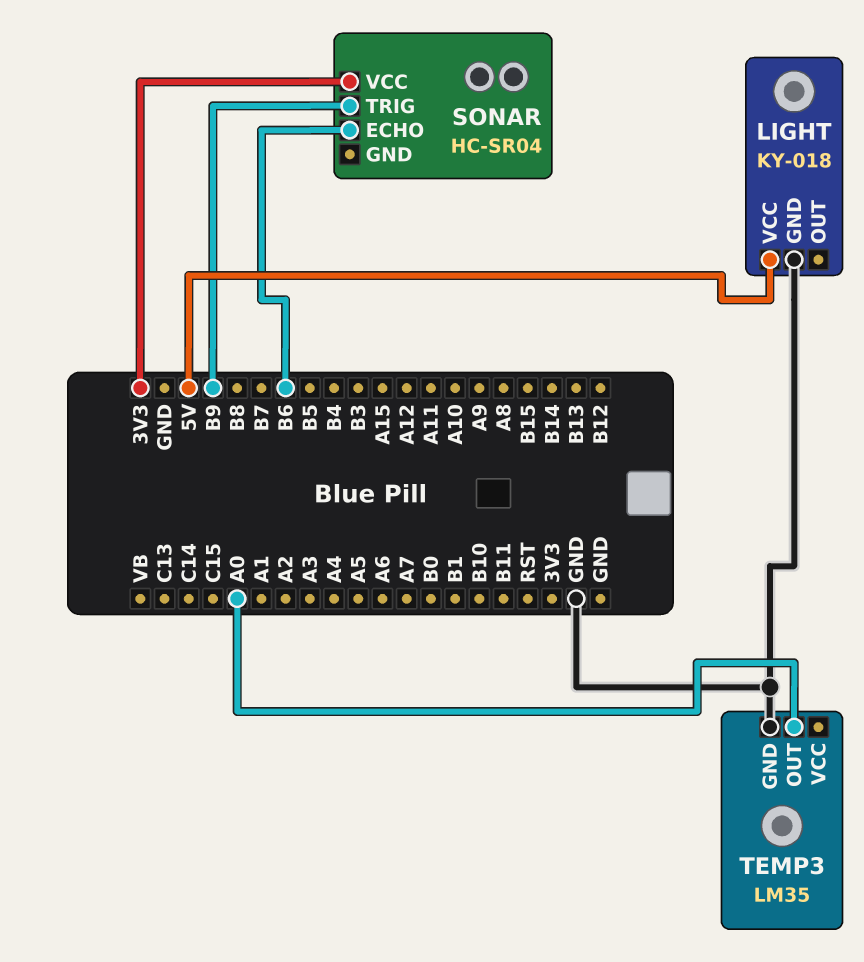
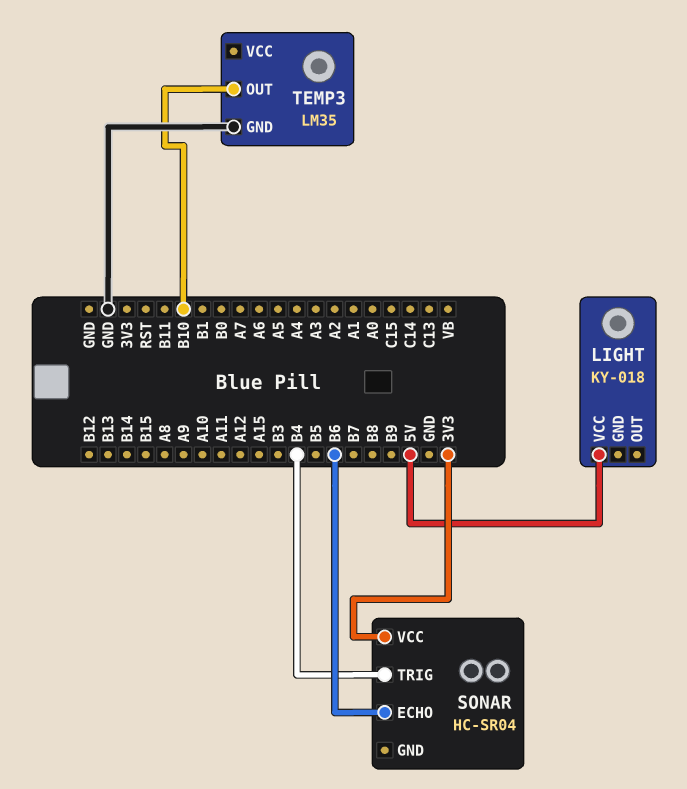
LIGHT pin GND: GND -> none
SONAR pin TRIG: B9 -> B4
TEMP3 pin OUT: A0 -> B10

